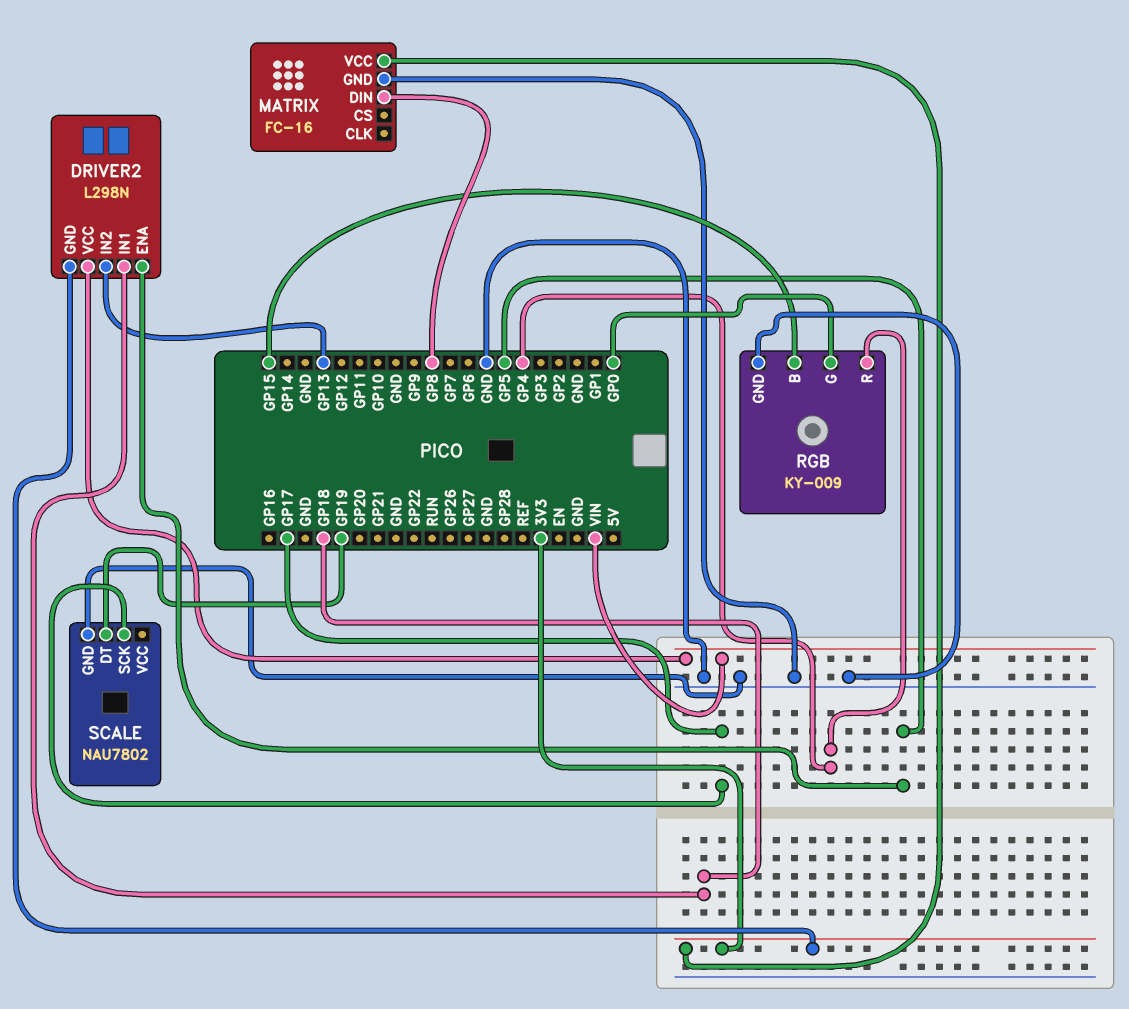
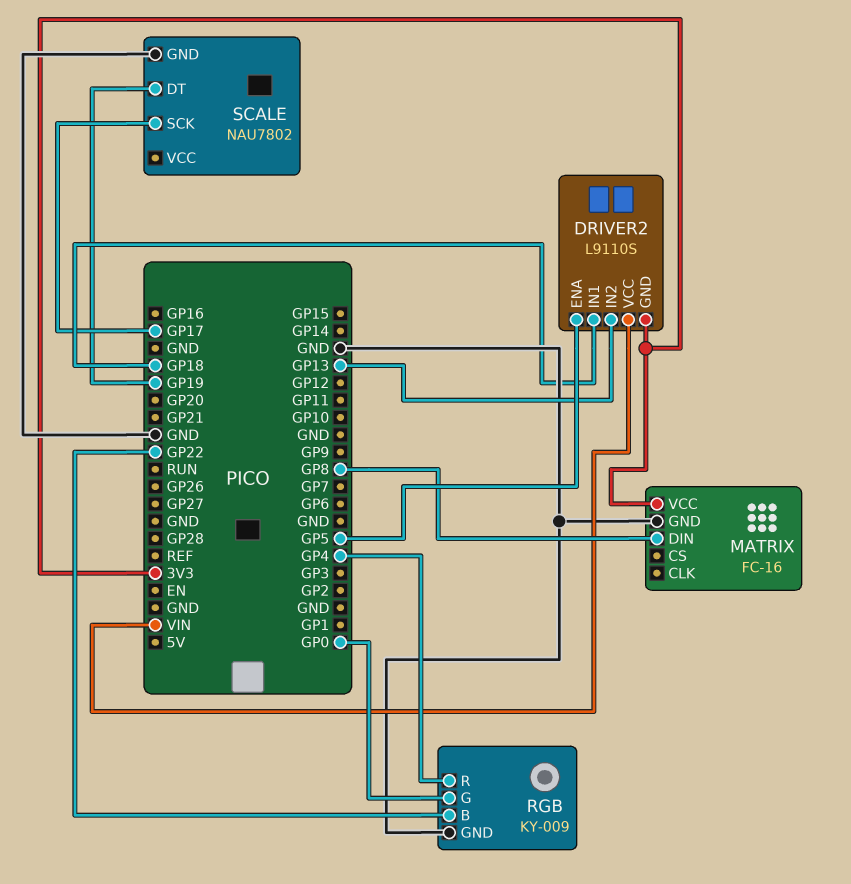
DRIVER2: L298N -> L9110S
RGB pin B: GP15 -> GP22

